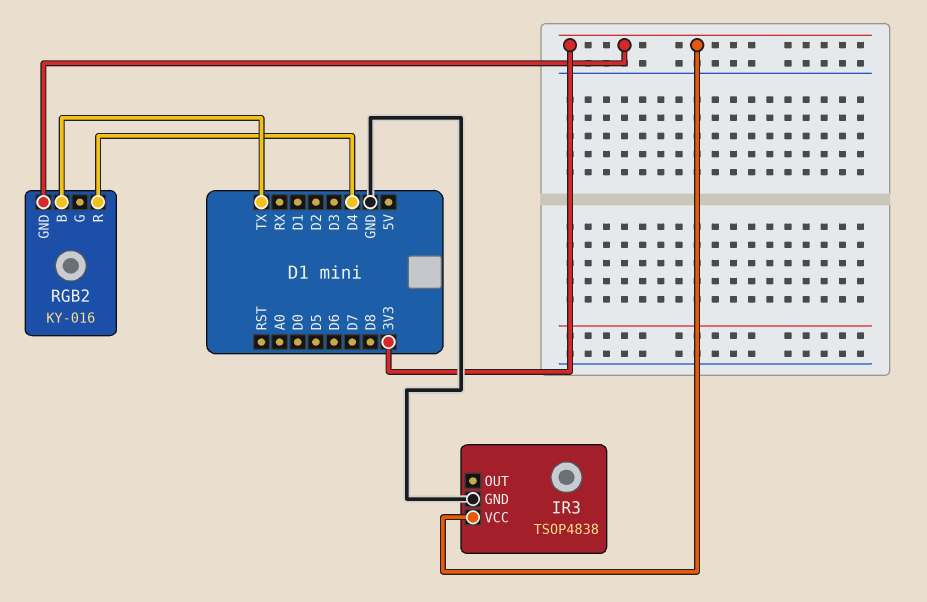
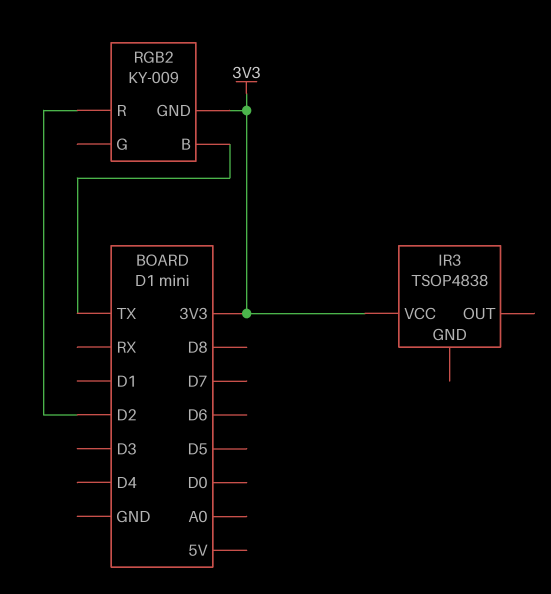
IR3 pin GND: GND -> none
RGB2: KY-016 -> KY-009
RGB2 pin R: D4 -> D2

